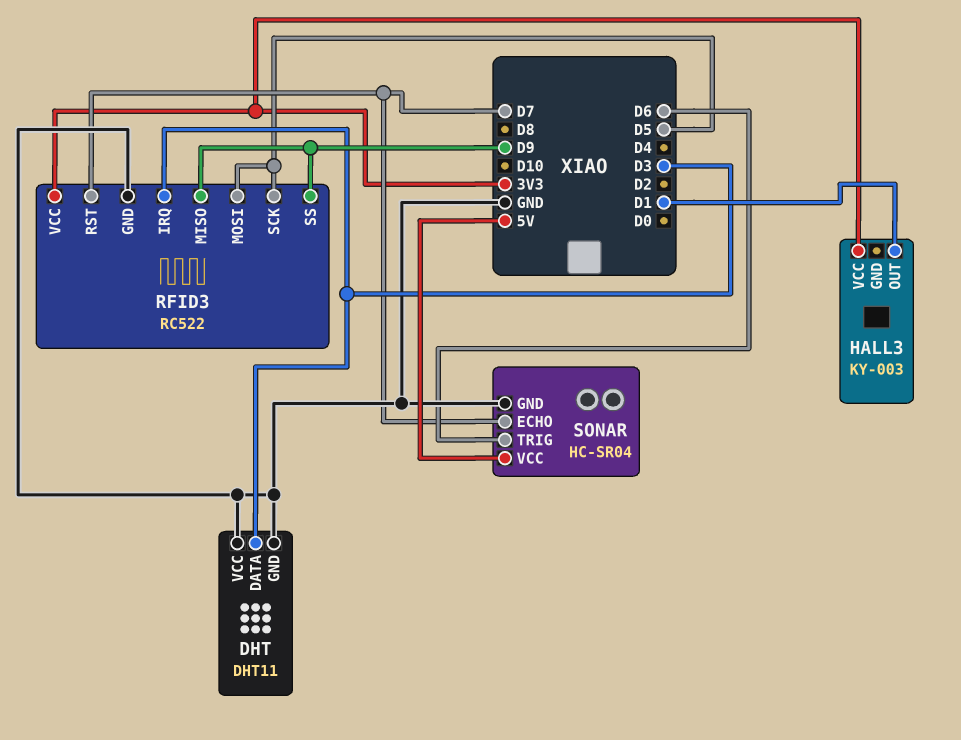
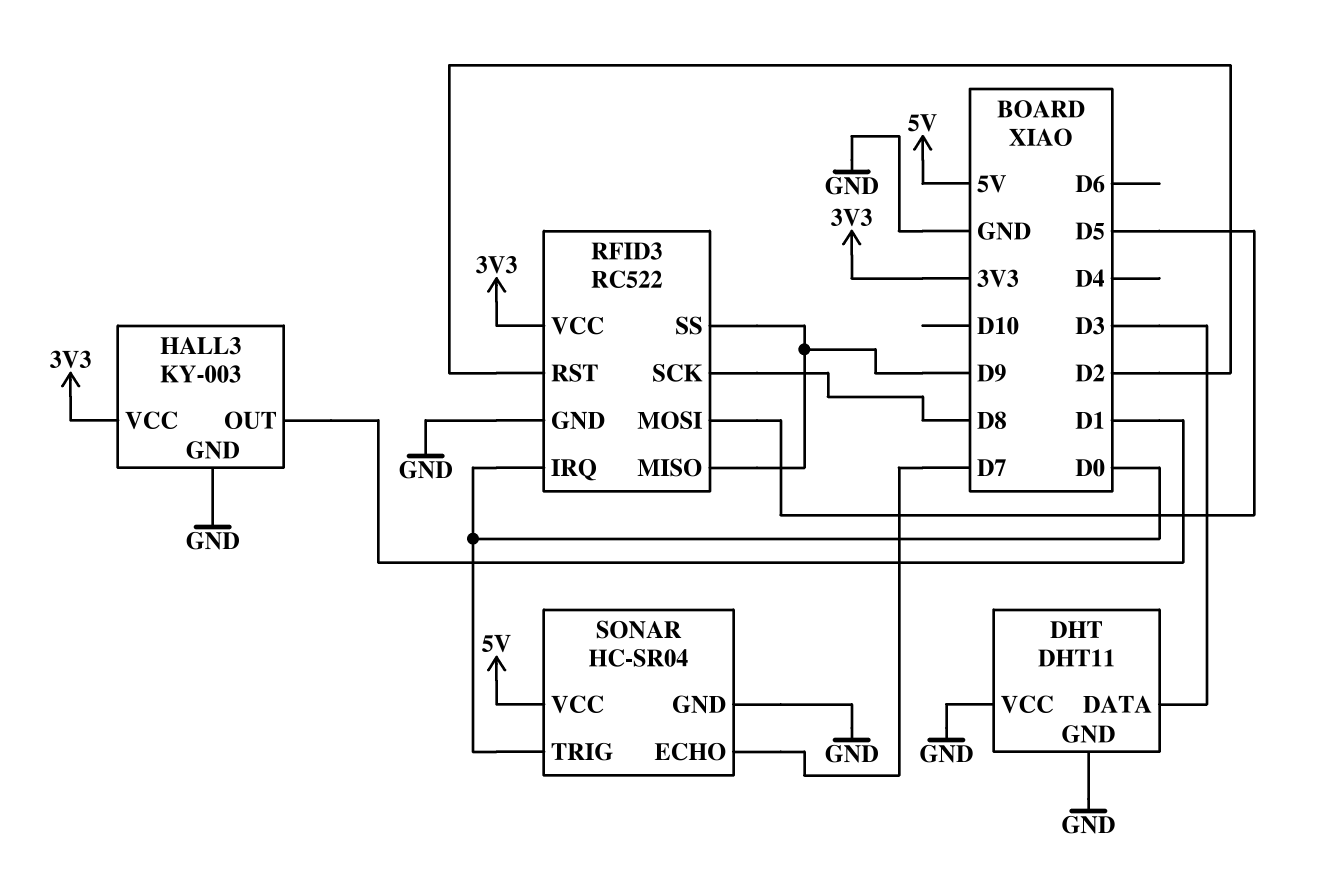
HALL3 pin GND: none -> GND
RFID3 pin IRQ: D3 -> D0
RFID3 pin RST: D7 -> D2
RFID3 pin SCK: D5 -> D8
SONAR pin TRIG: D6 -> D0

